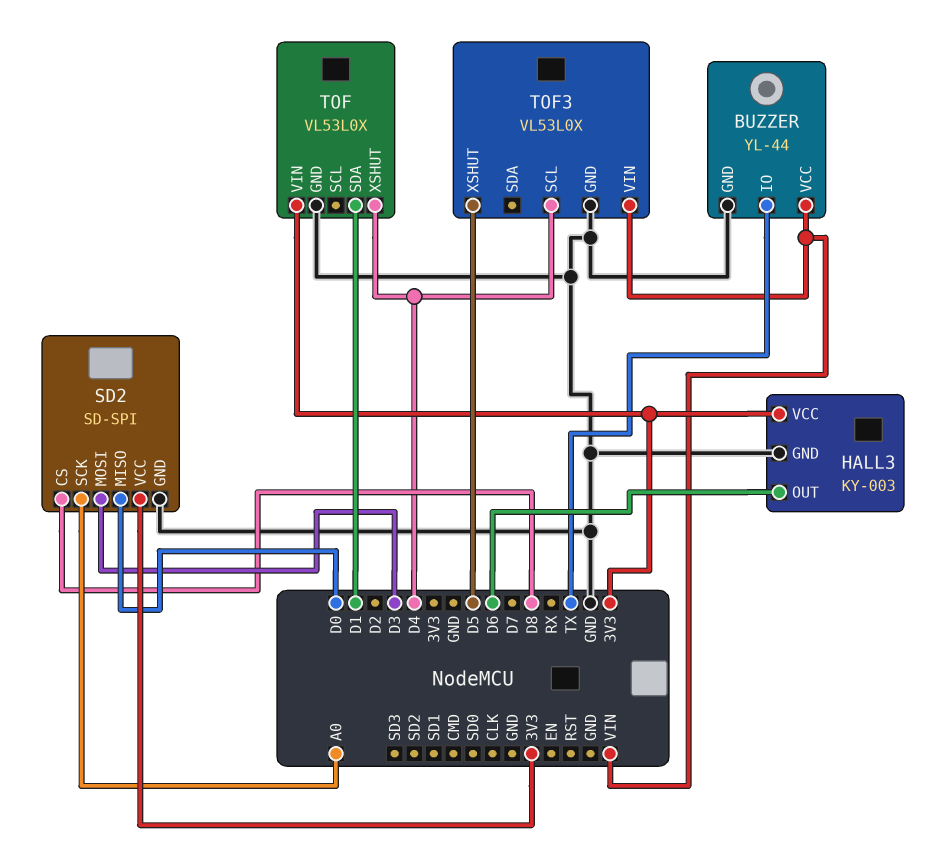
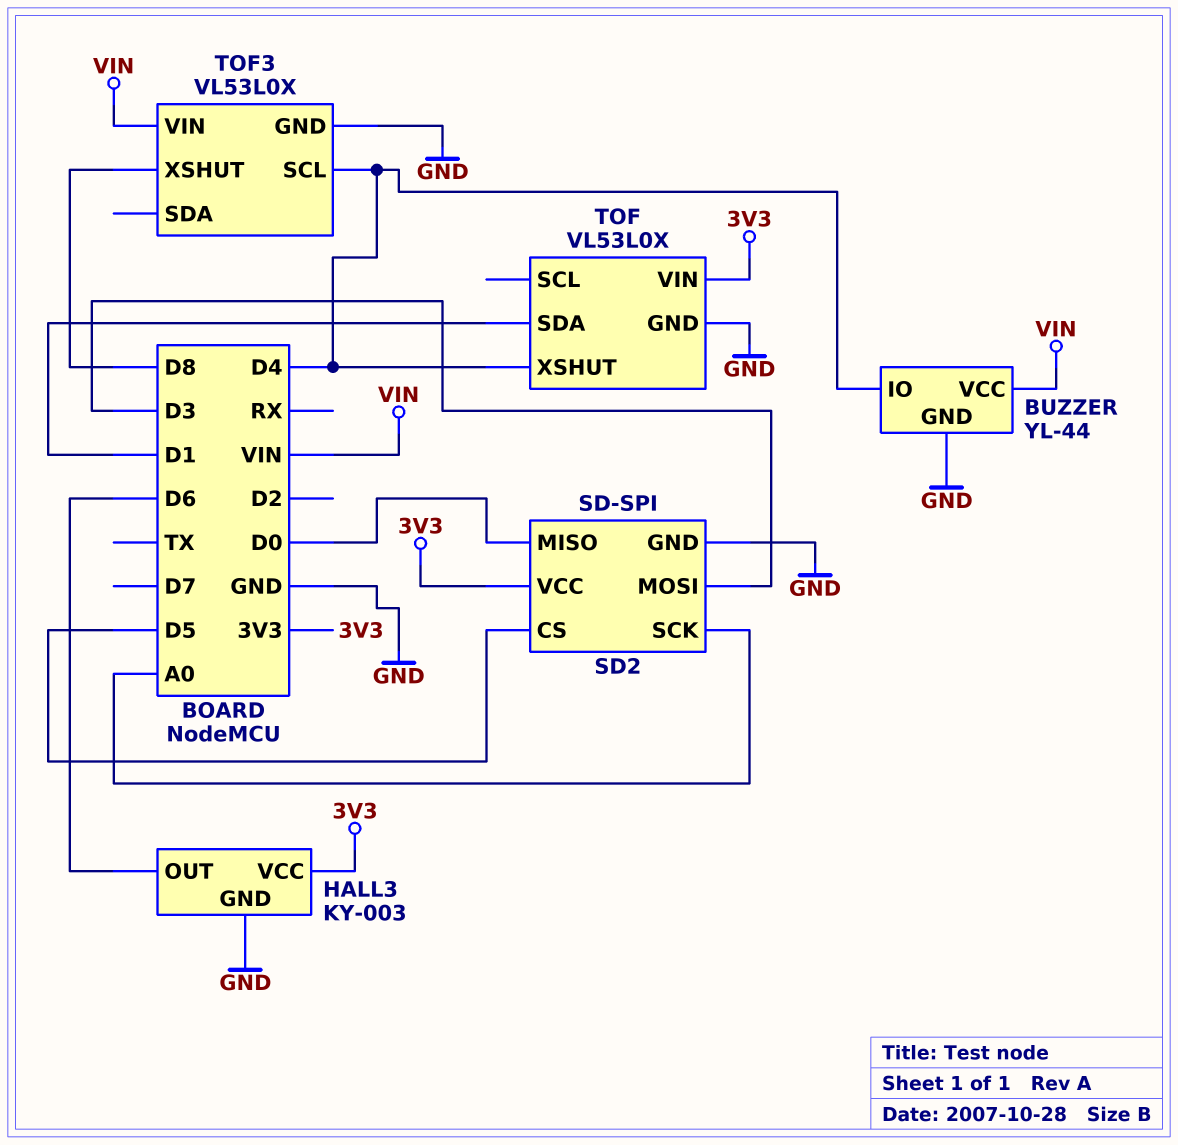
BUZZER pin IO: TX -> D4
SD2 pin CS: D8 -> D5
TOF3 pin XSHUT: D5 -> D8

